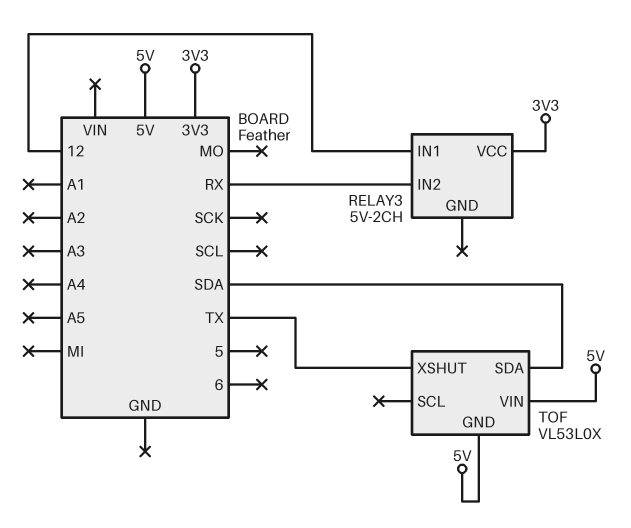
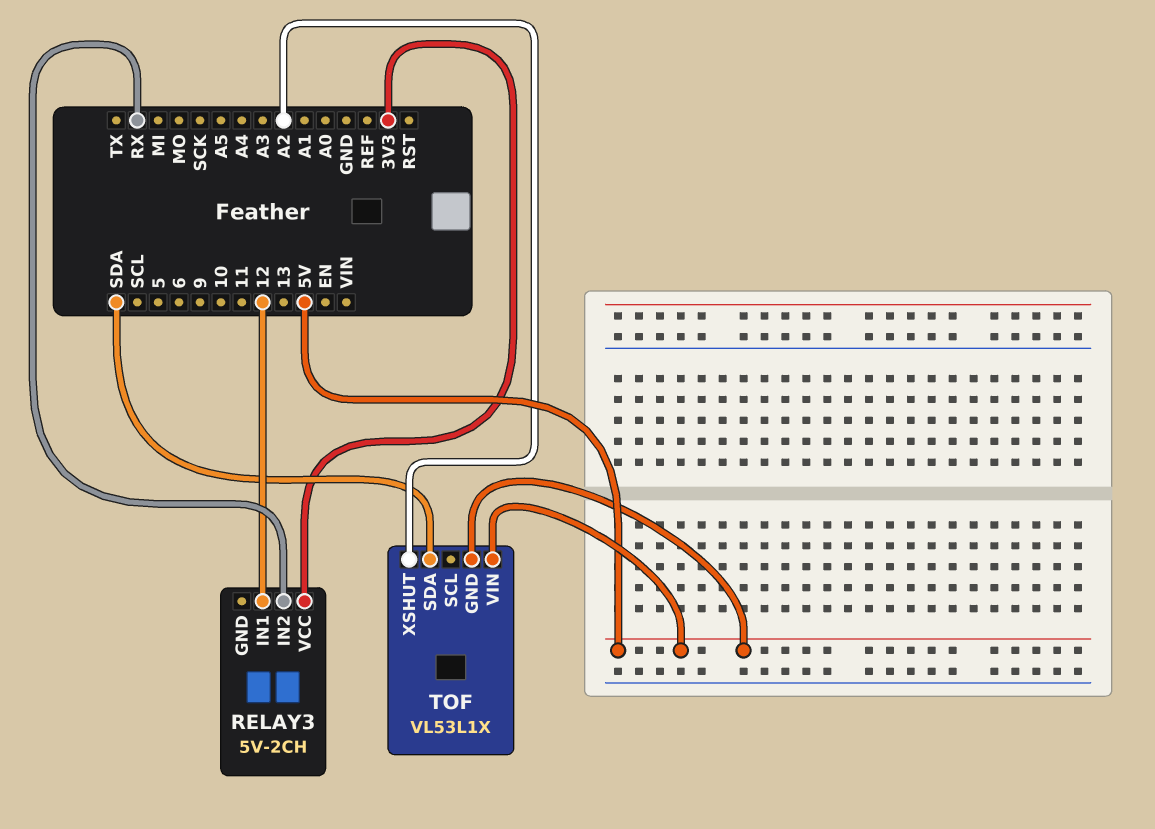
TOF: VL53L0X -> VL53L1X
TOF pin XSHUT: TX -> A2

